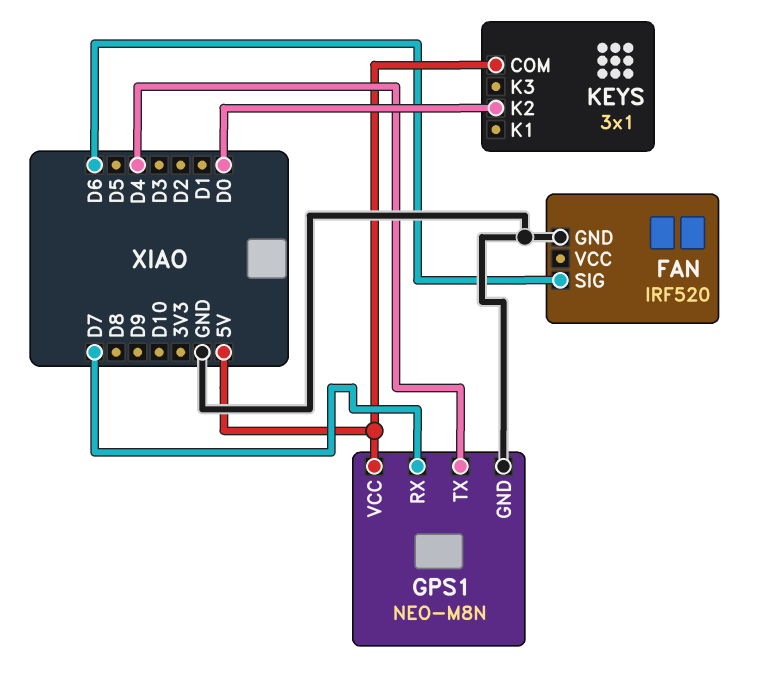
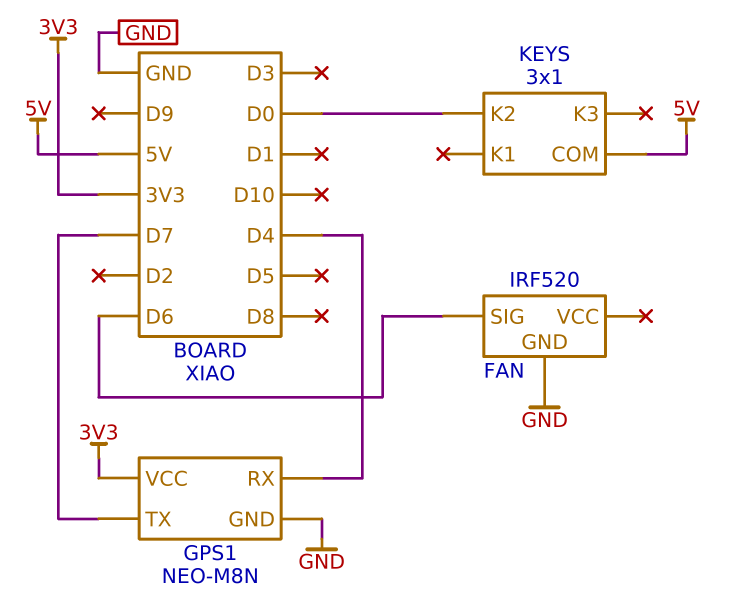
GPS1 pin RX: D7 -> D4
GPS1 pin TX: D4 -> D7
GPS1 pin VCC: 5V -> 3V3

